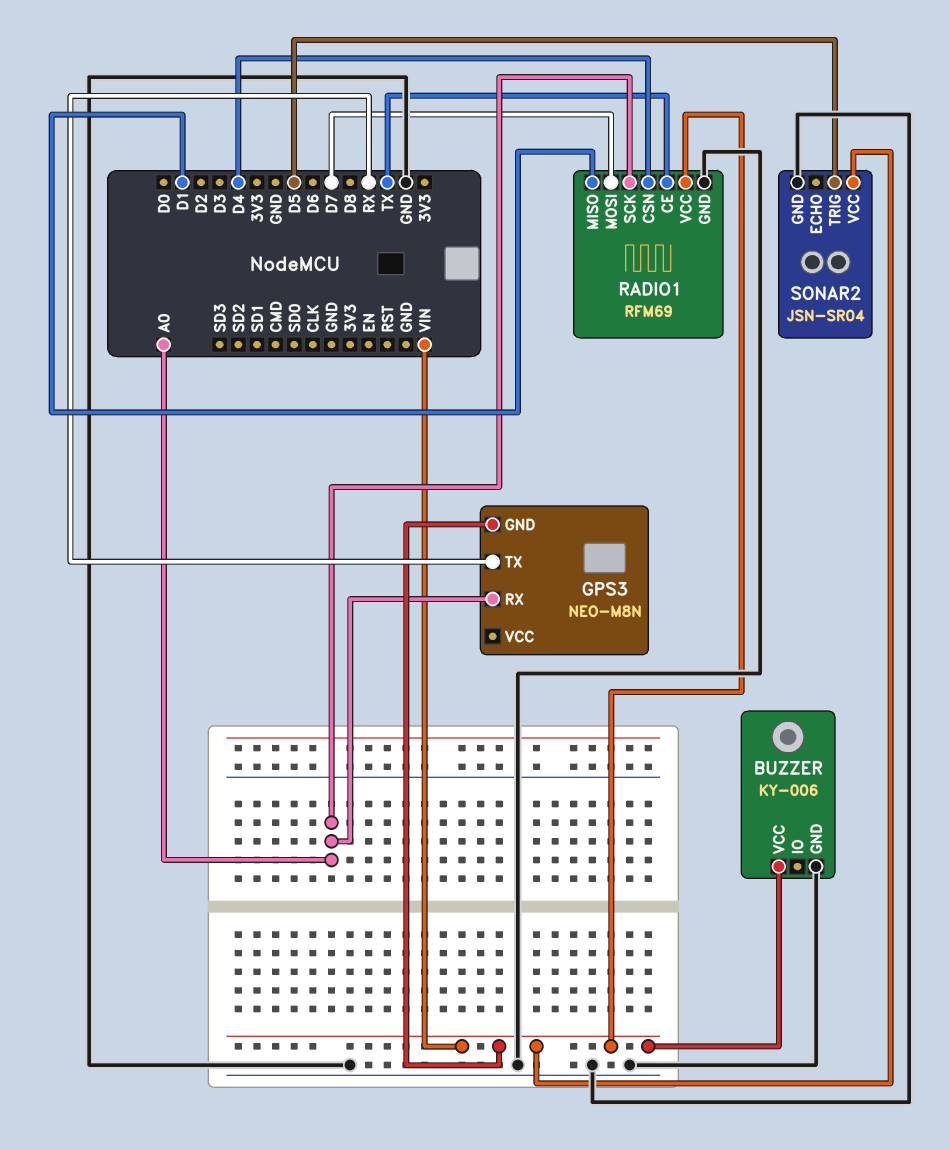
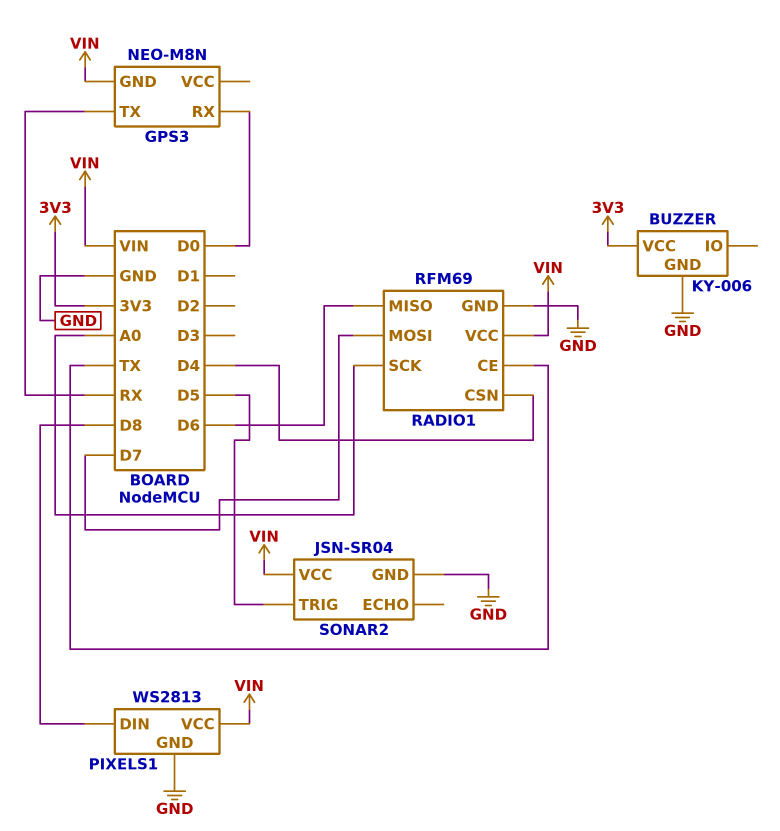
BUZZER pin VCC: VIN -> 3V3
GPS3 pin RX: A0 -> D0
PIXELS1: none -> WS2813
PIXELS1 pin DIN: none -> D8
PIXELS1 pin GND: none -> GND
PIXELS1 pin VCC: none -> VIN
RADIO1 pin MISO: D1 -> D6

